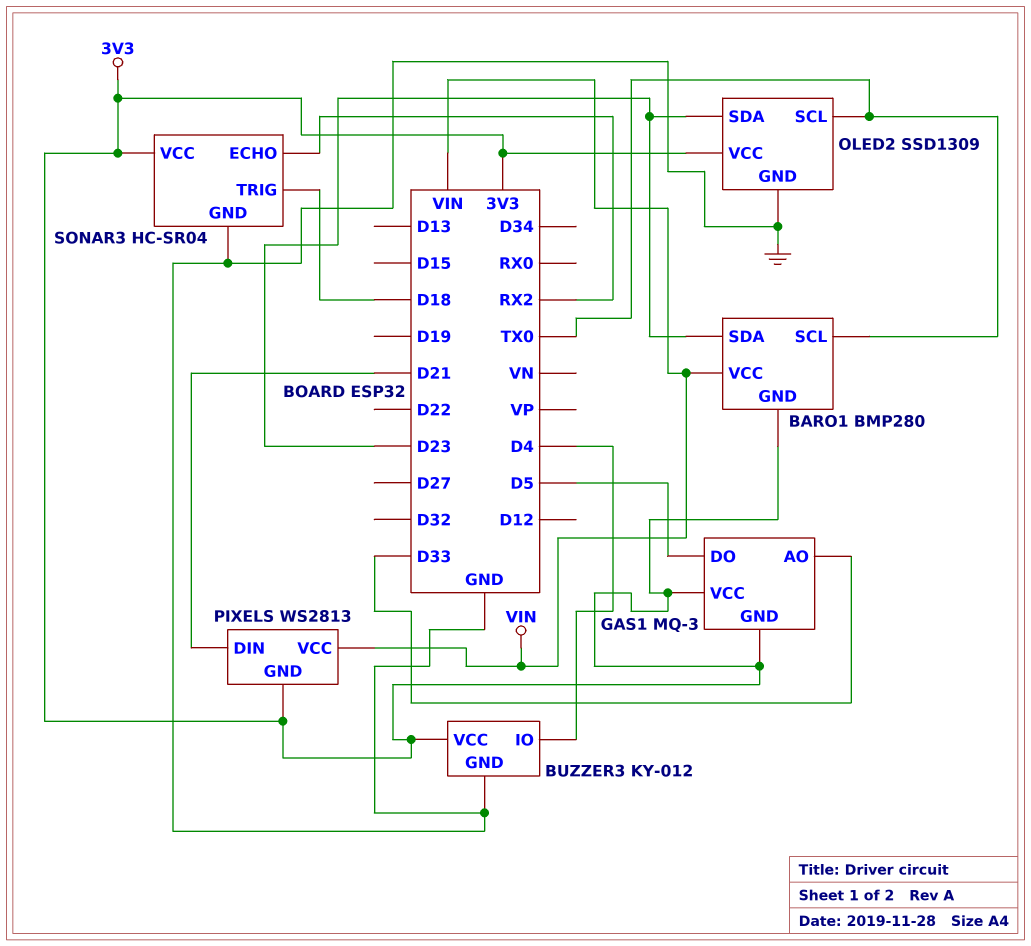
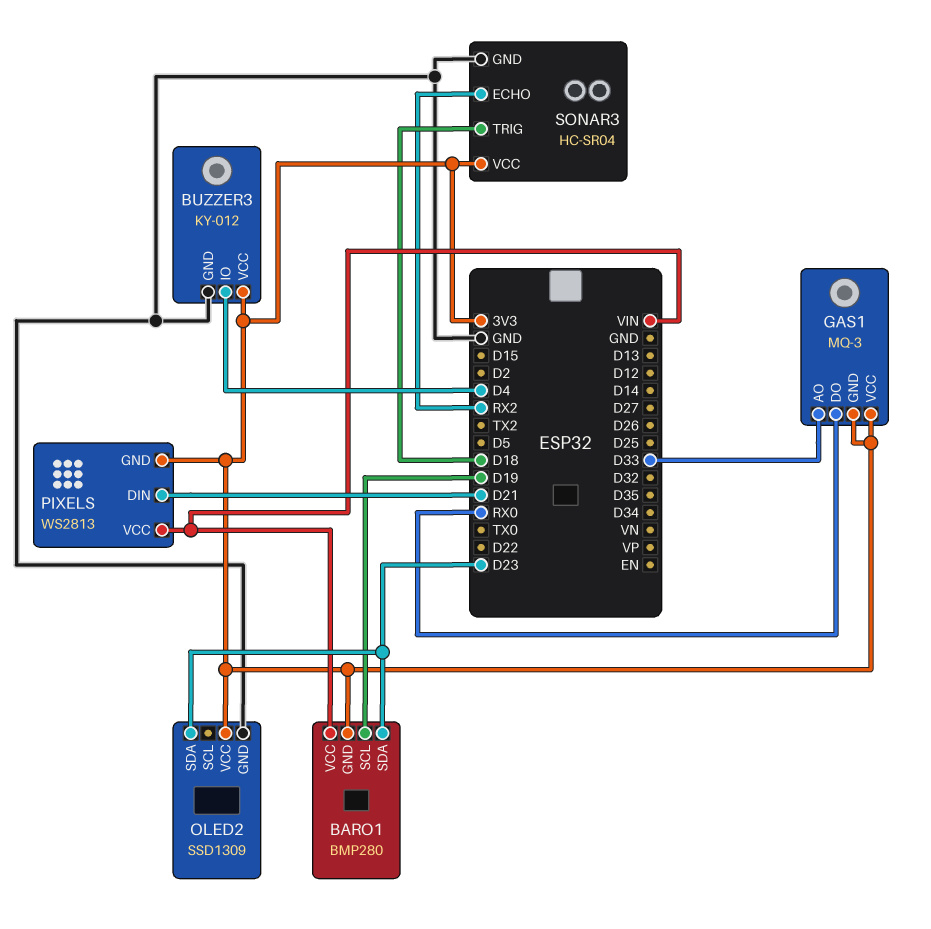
BARO1 pin SCL: TX0 -> D19
GAS1 pin DO: D5 -> RX0
OLED2 pin SCL: TX0 -> none

